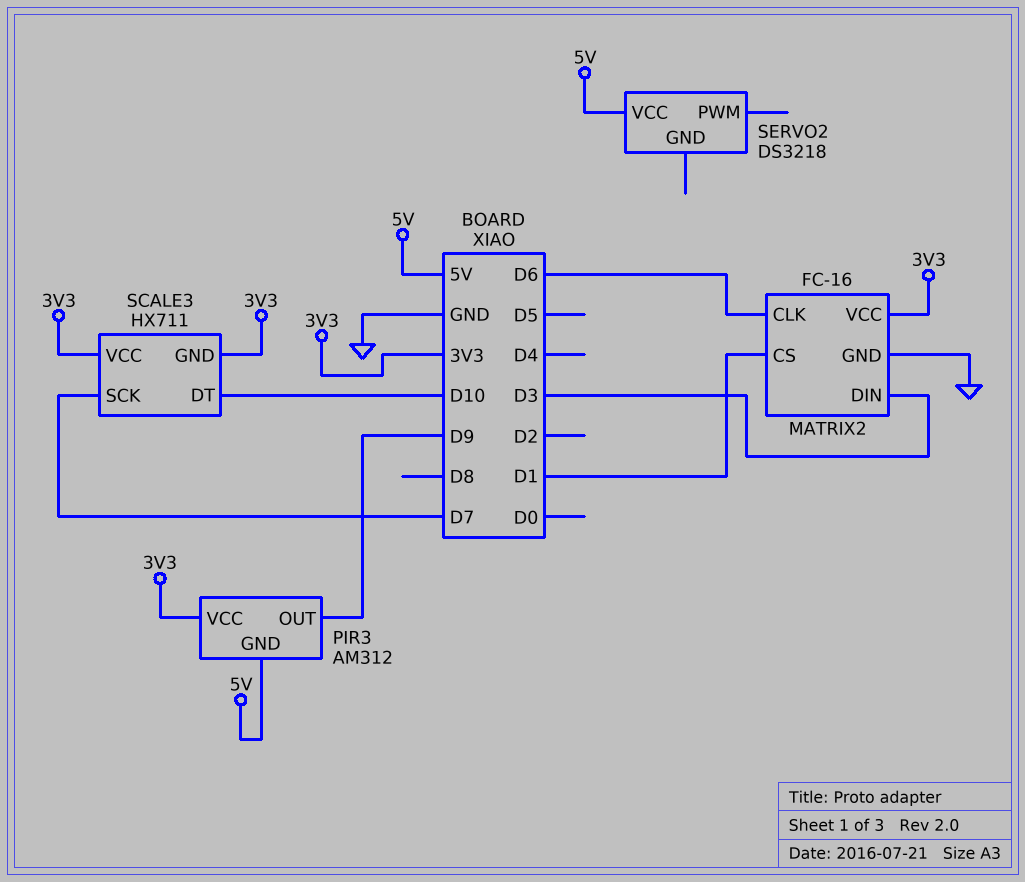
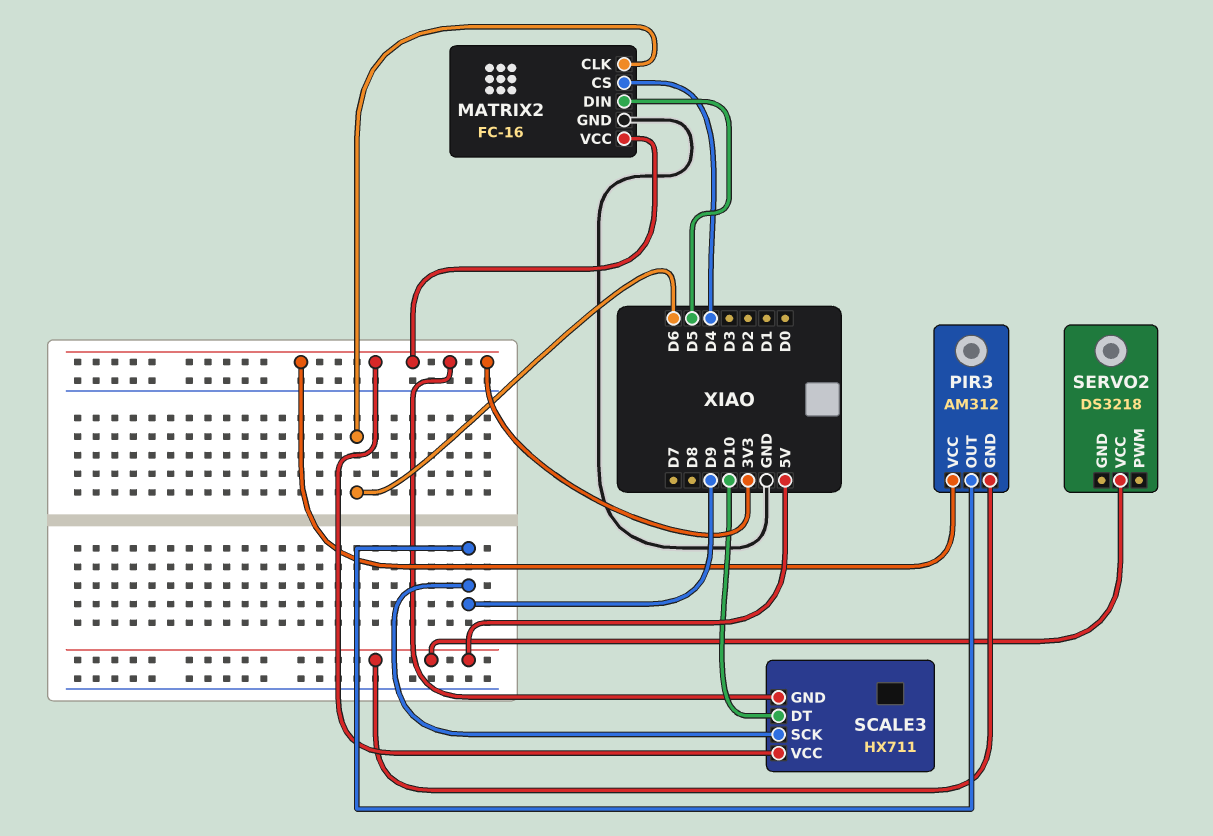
MATRIX2 pin CS: D1 -> D4
MATRIX2 pin DIN: D3 -> D5
SCALE3 pin SCK: D7 -> D9

